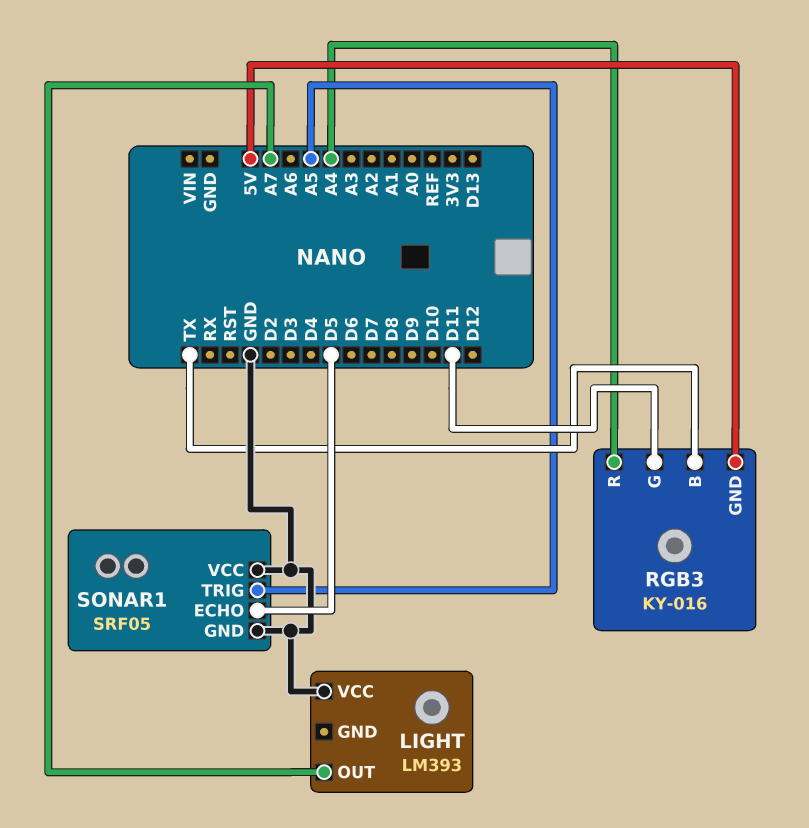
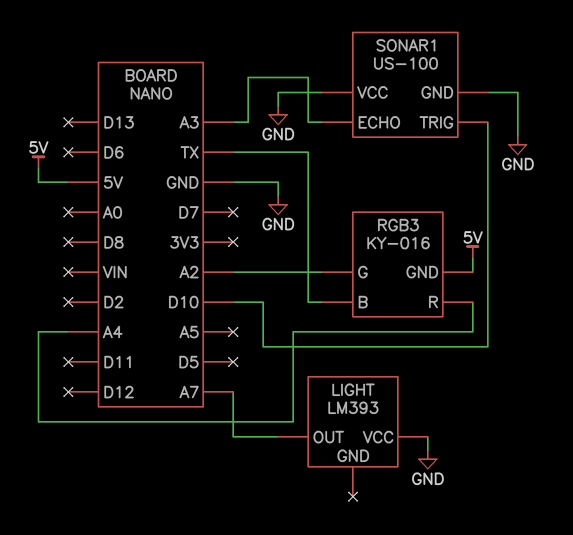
RGB3 pin G: D11 -> A2
SONAR1: SRF05 -> US-100
SONAR1 pin ECHO: D5 -> A3
SONAR1 pin TRIG: A5 -> D10

